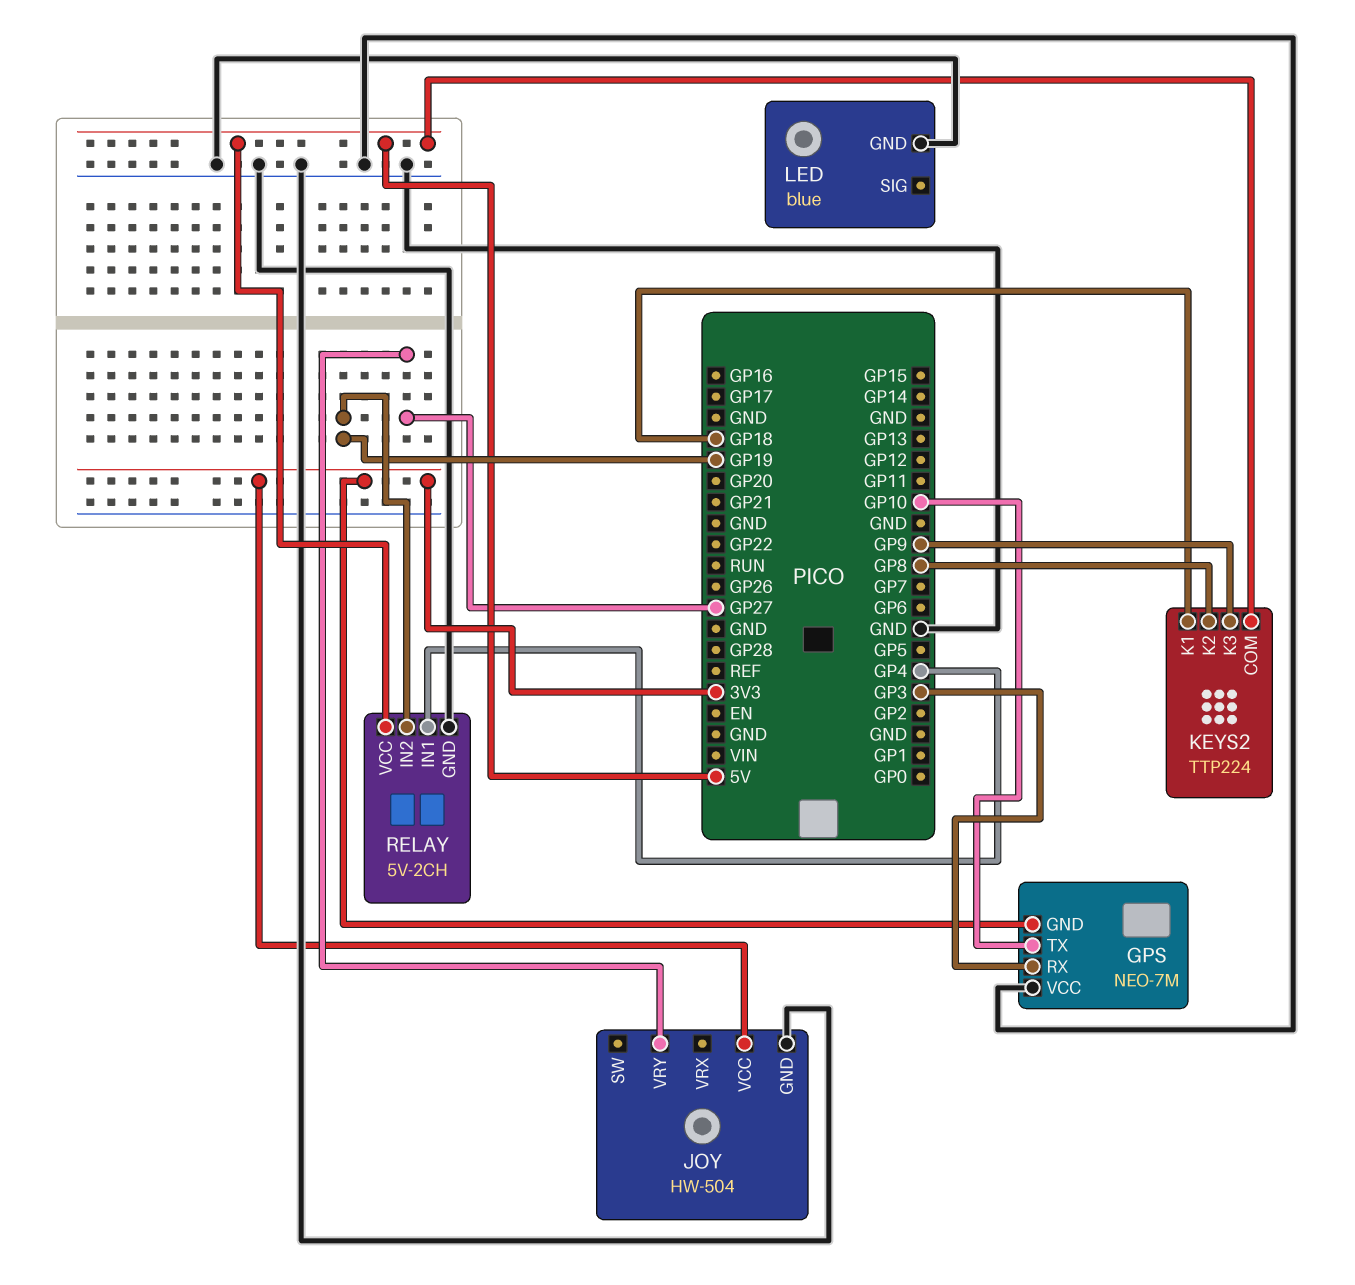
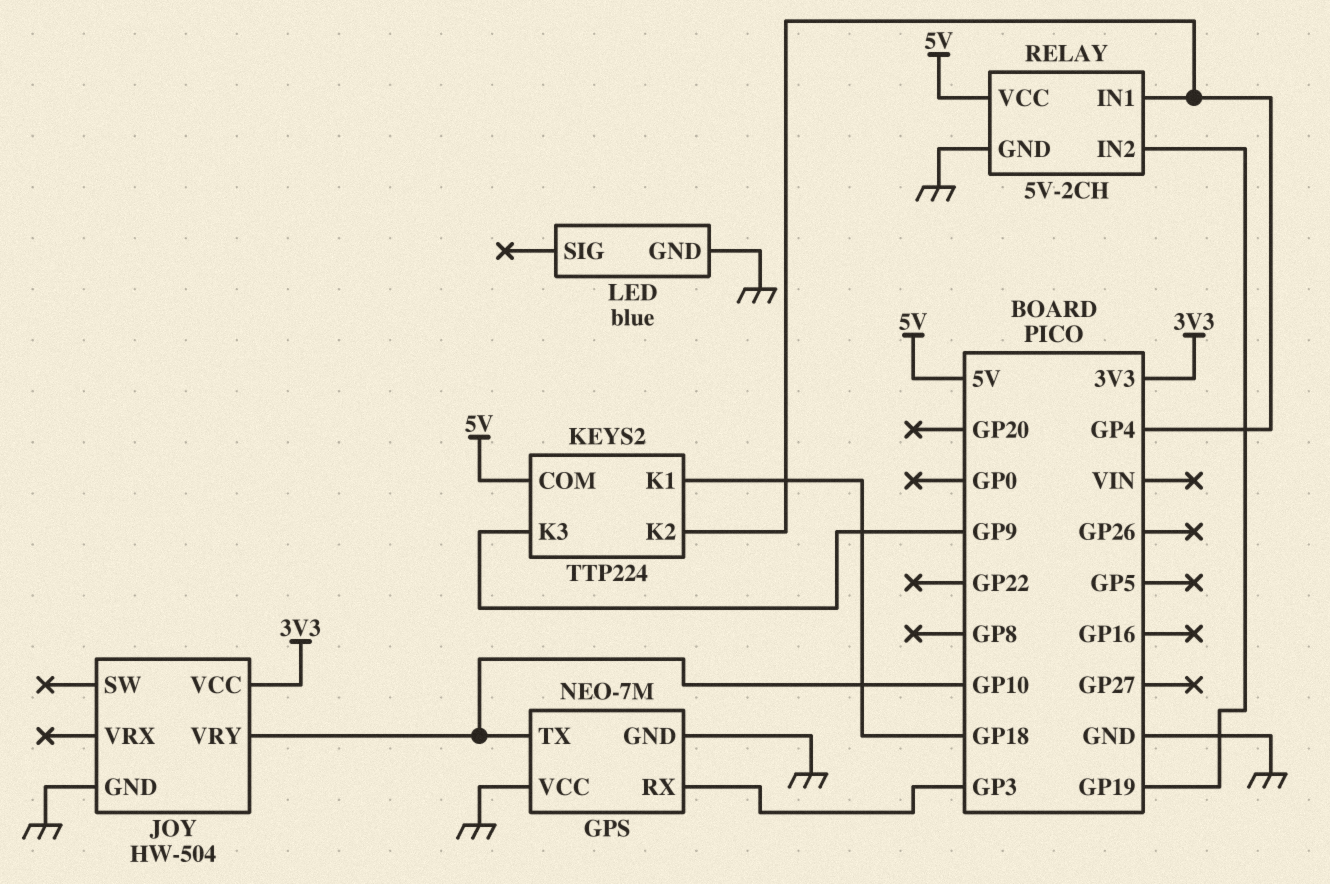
GPS pin GND: 3V3 -> GND
JOY pin VRY: GP27 -> GP10
KEYS2 pin K2: GP8 -> GP4

